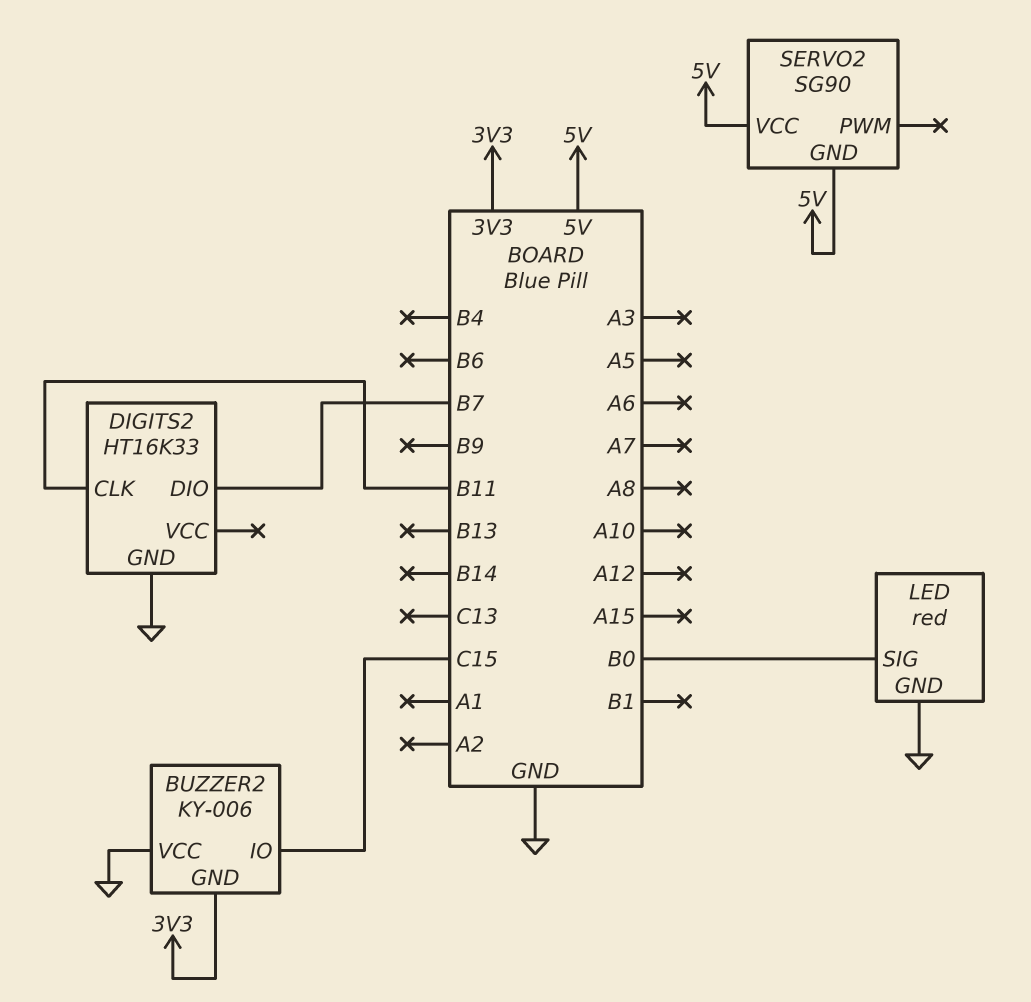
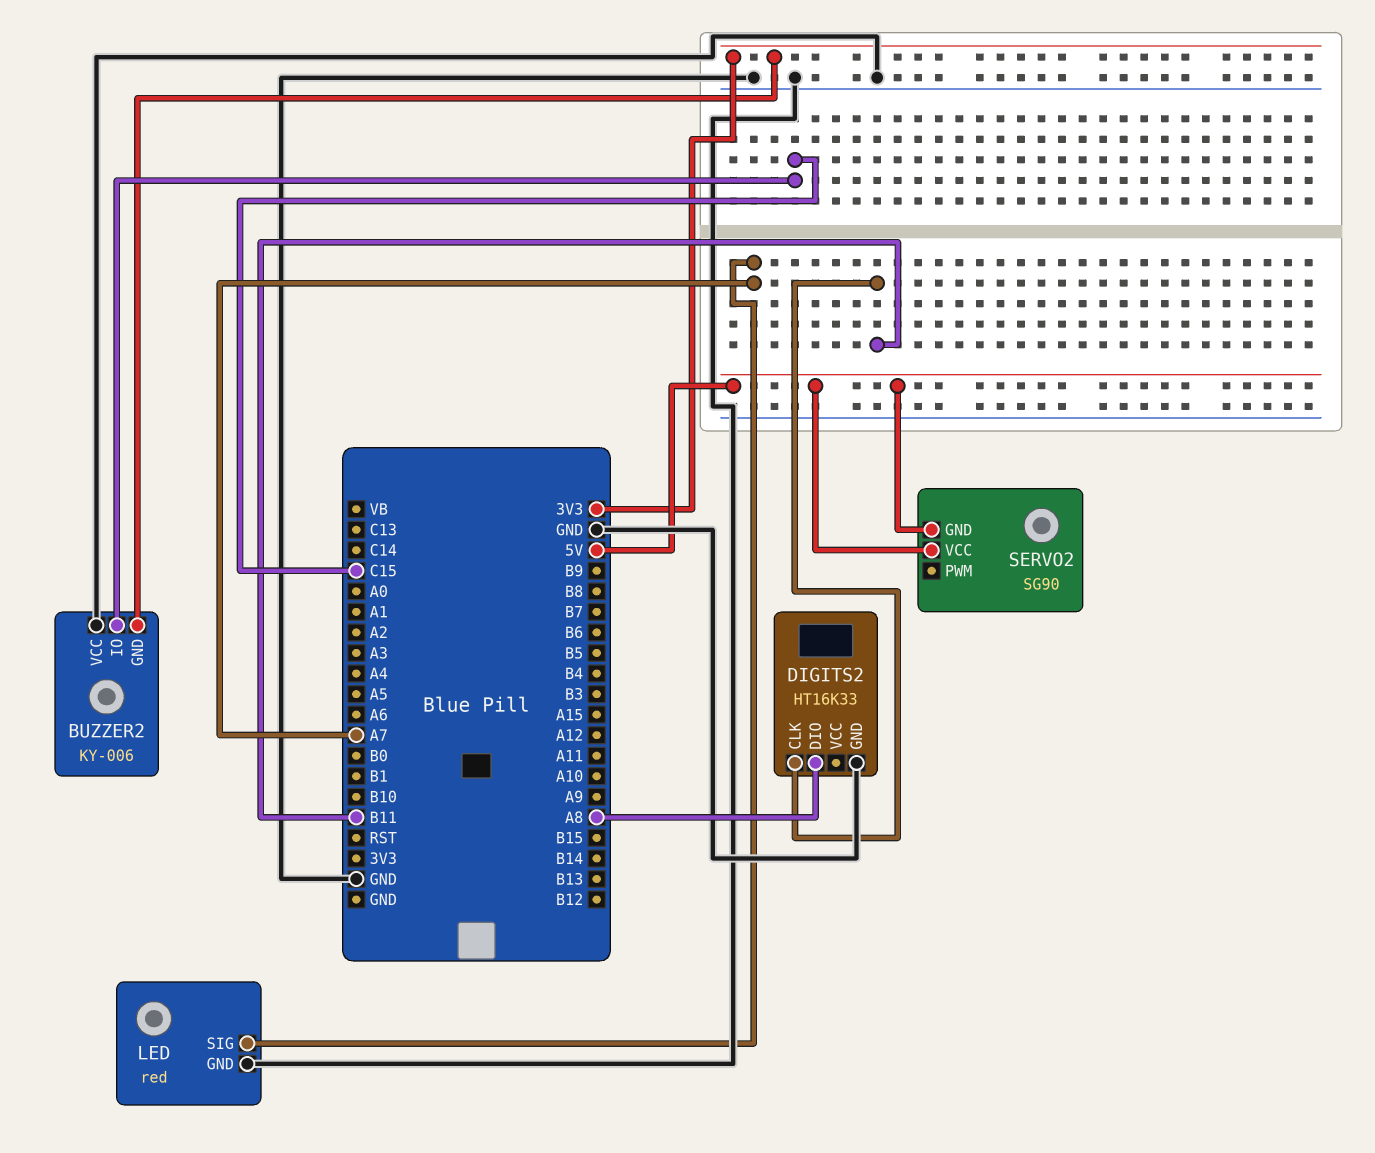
DIGITS2 pin DIO: B7 -> A8
LED pin SIG: B0 -> A7

